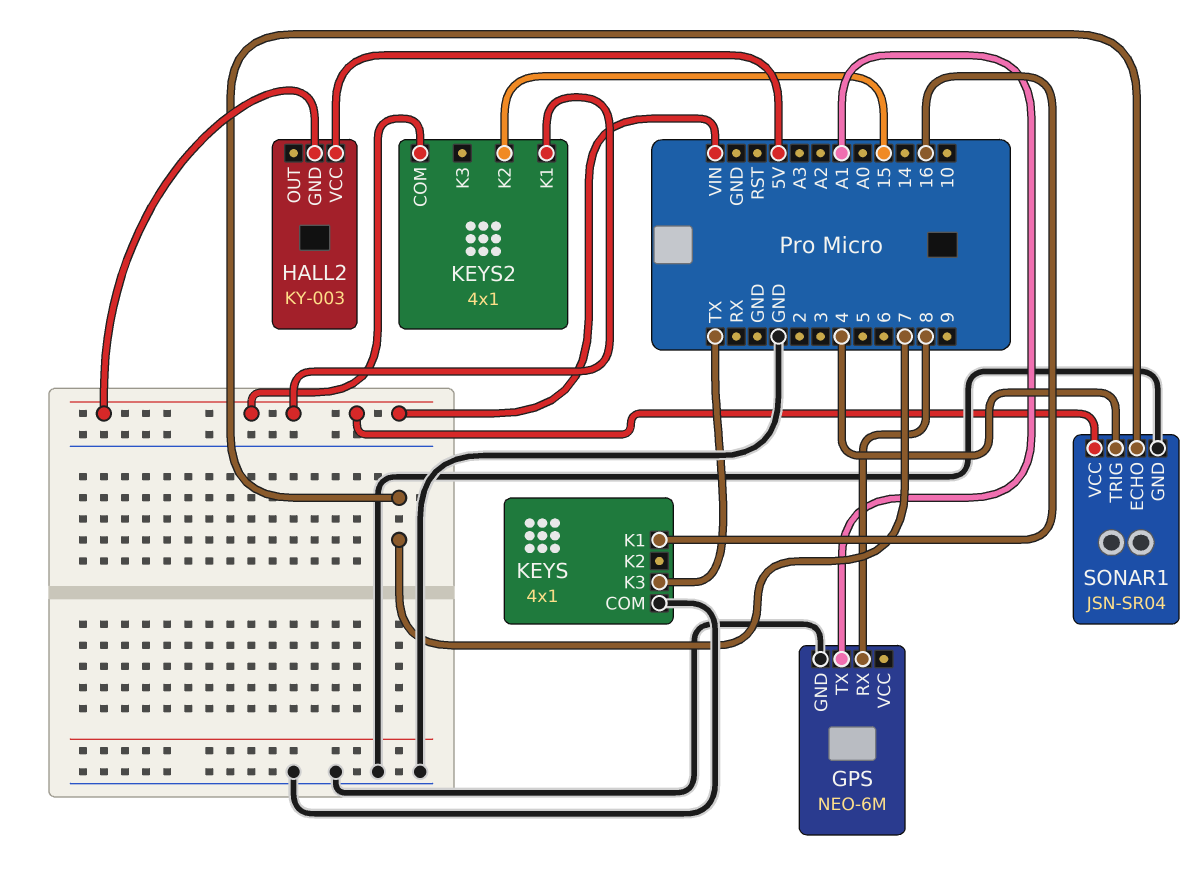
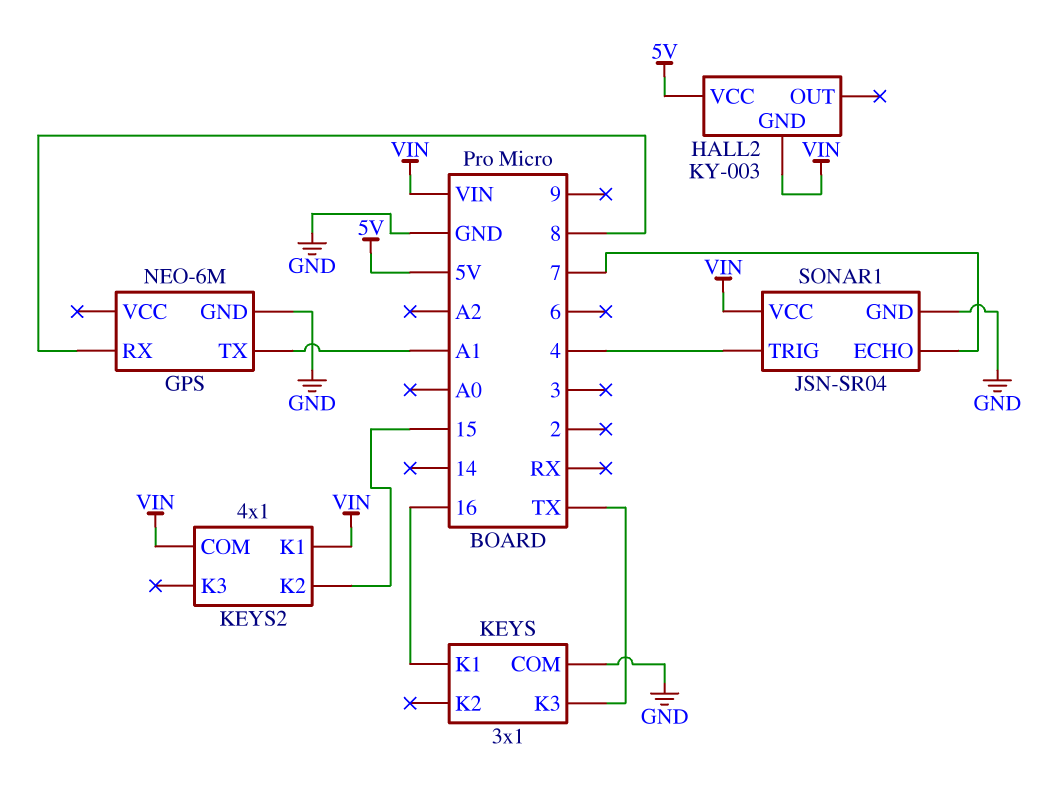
KEYS: 4x1 -> 3x1

